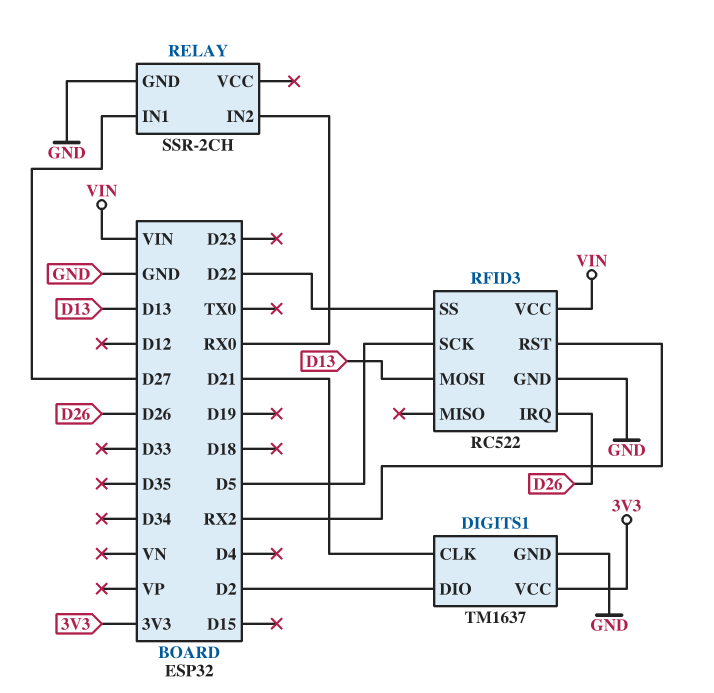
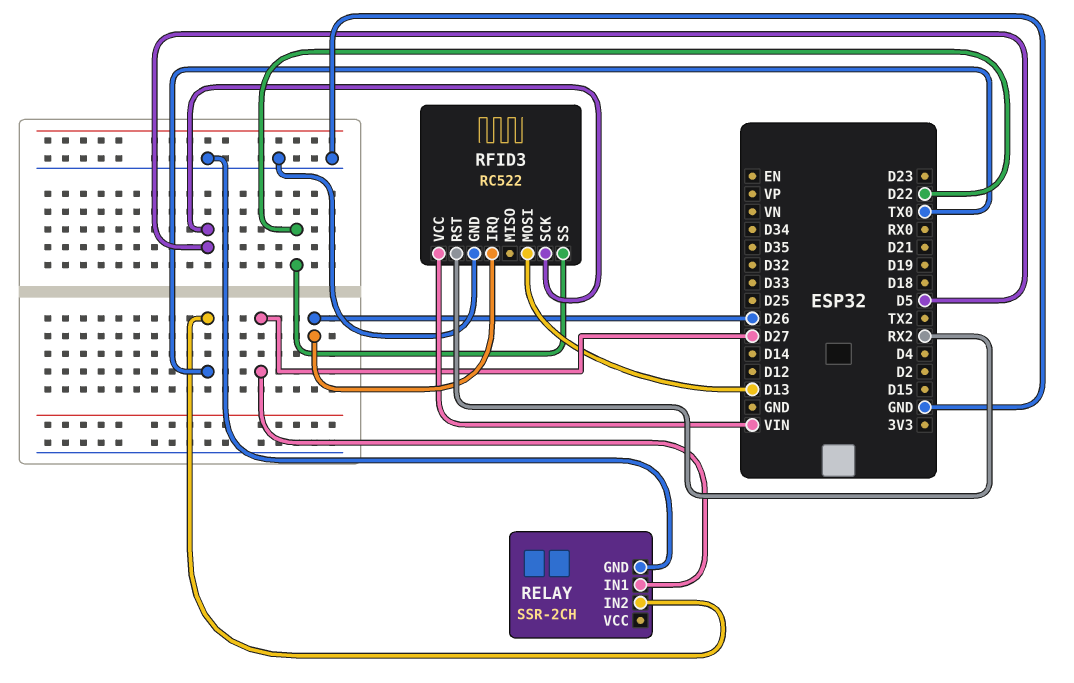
DIGITS1: TM1637 -> none
DIGITS1 pin CLK: D21 -> none
DIGITS1 pin DIO: D2 -> none
DIGITS1 pin GND: GND -> none
DIGITS1 pin VCC: 3V3 -> none
RELAY pin IN2: RX0 -> TX0

